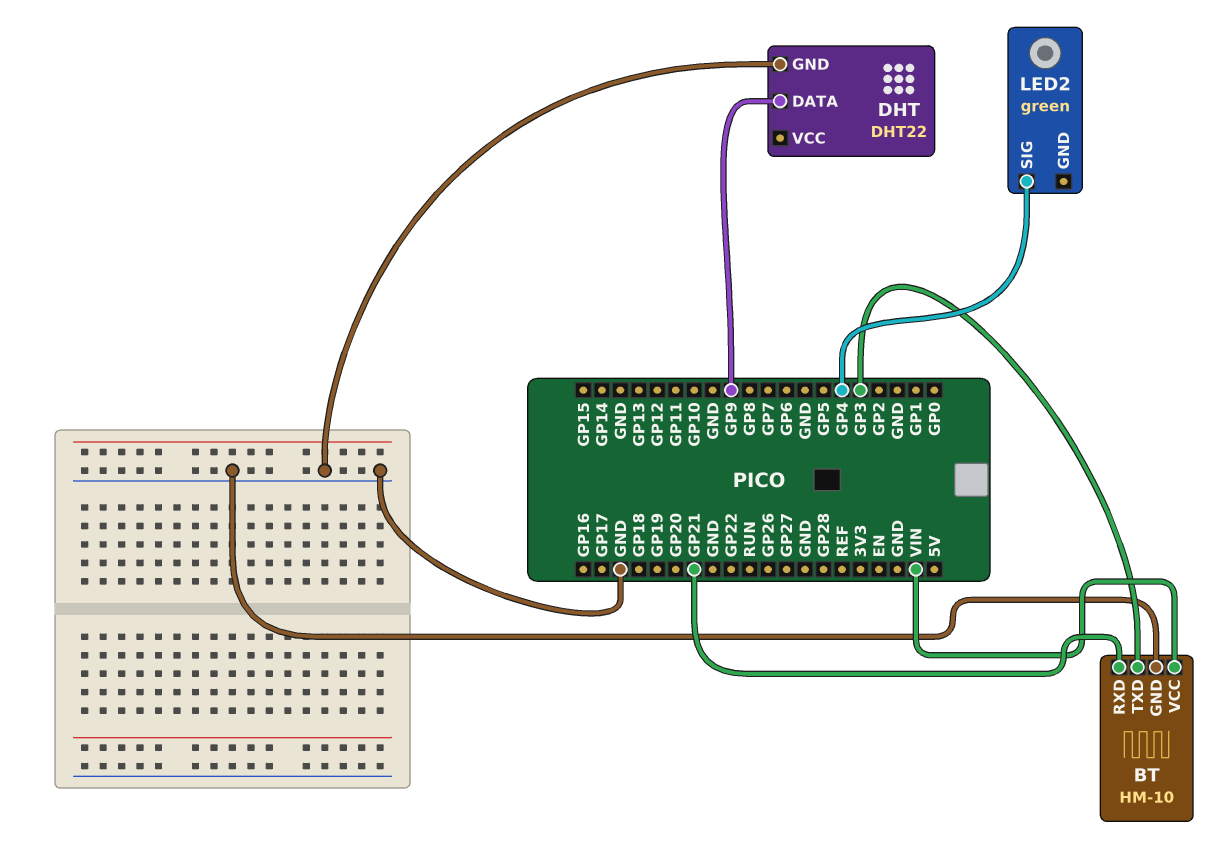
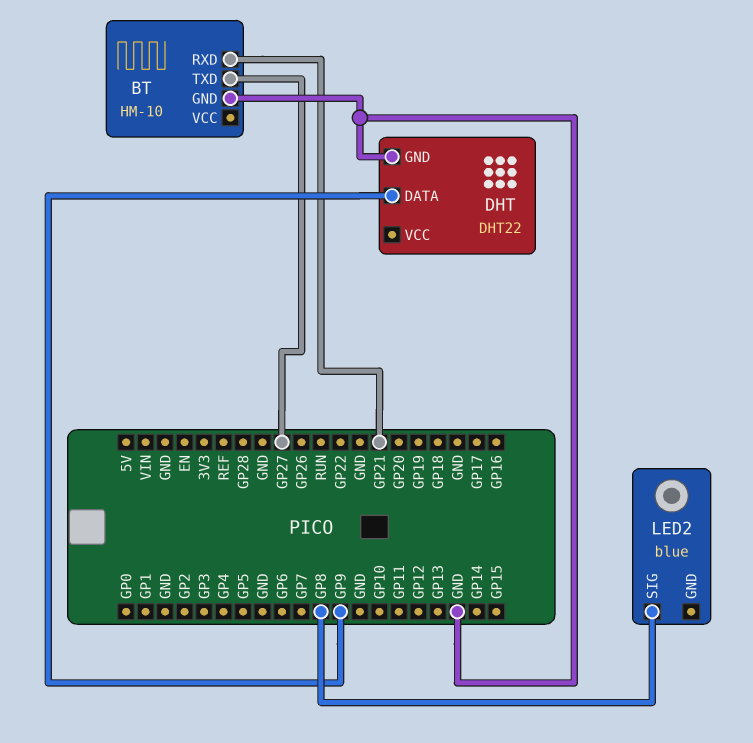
BT pin TXD: GP3 -> GP27
BT pin VCC: VIN -> none
LED2: green -> blue
LED2 pin SIG: GP4 -> GP8

